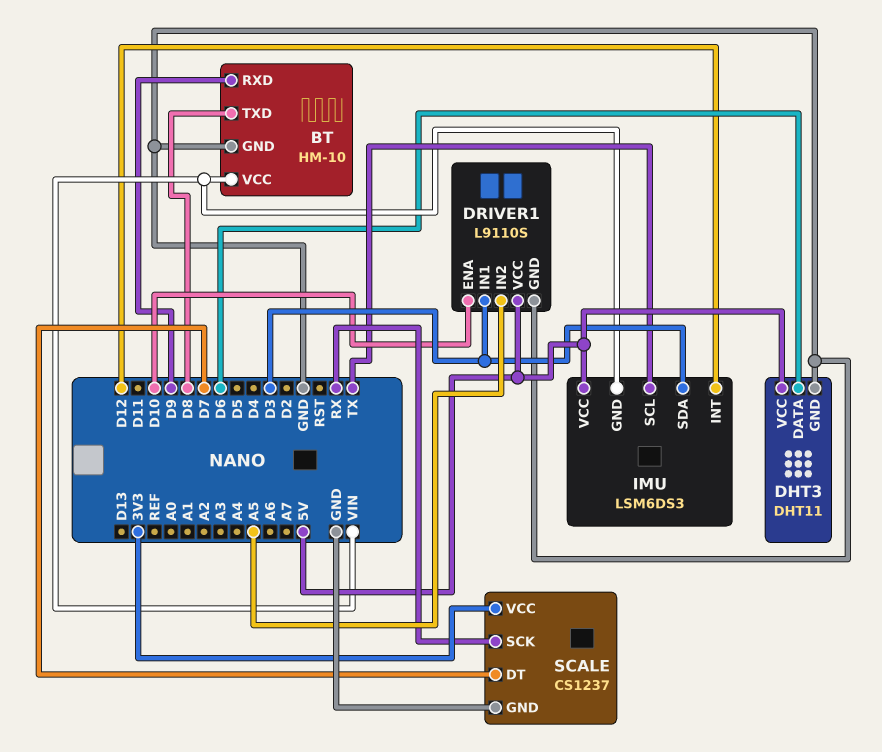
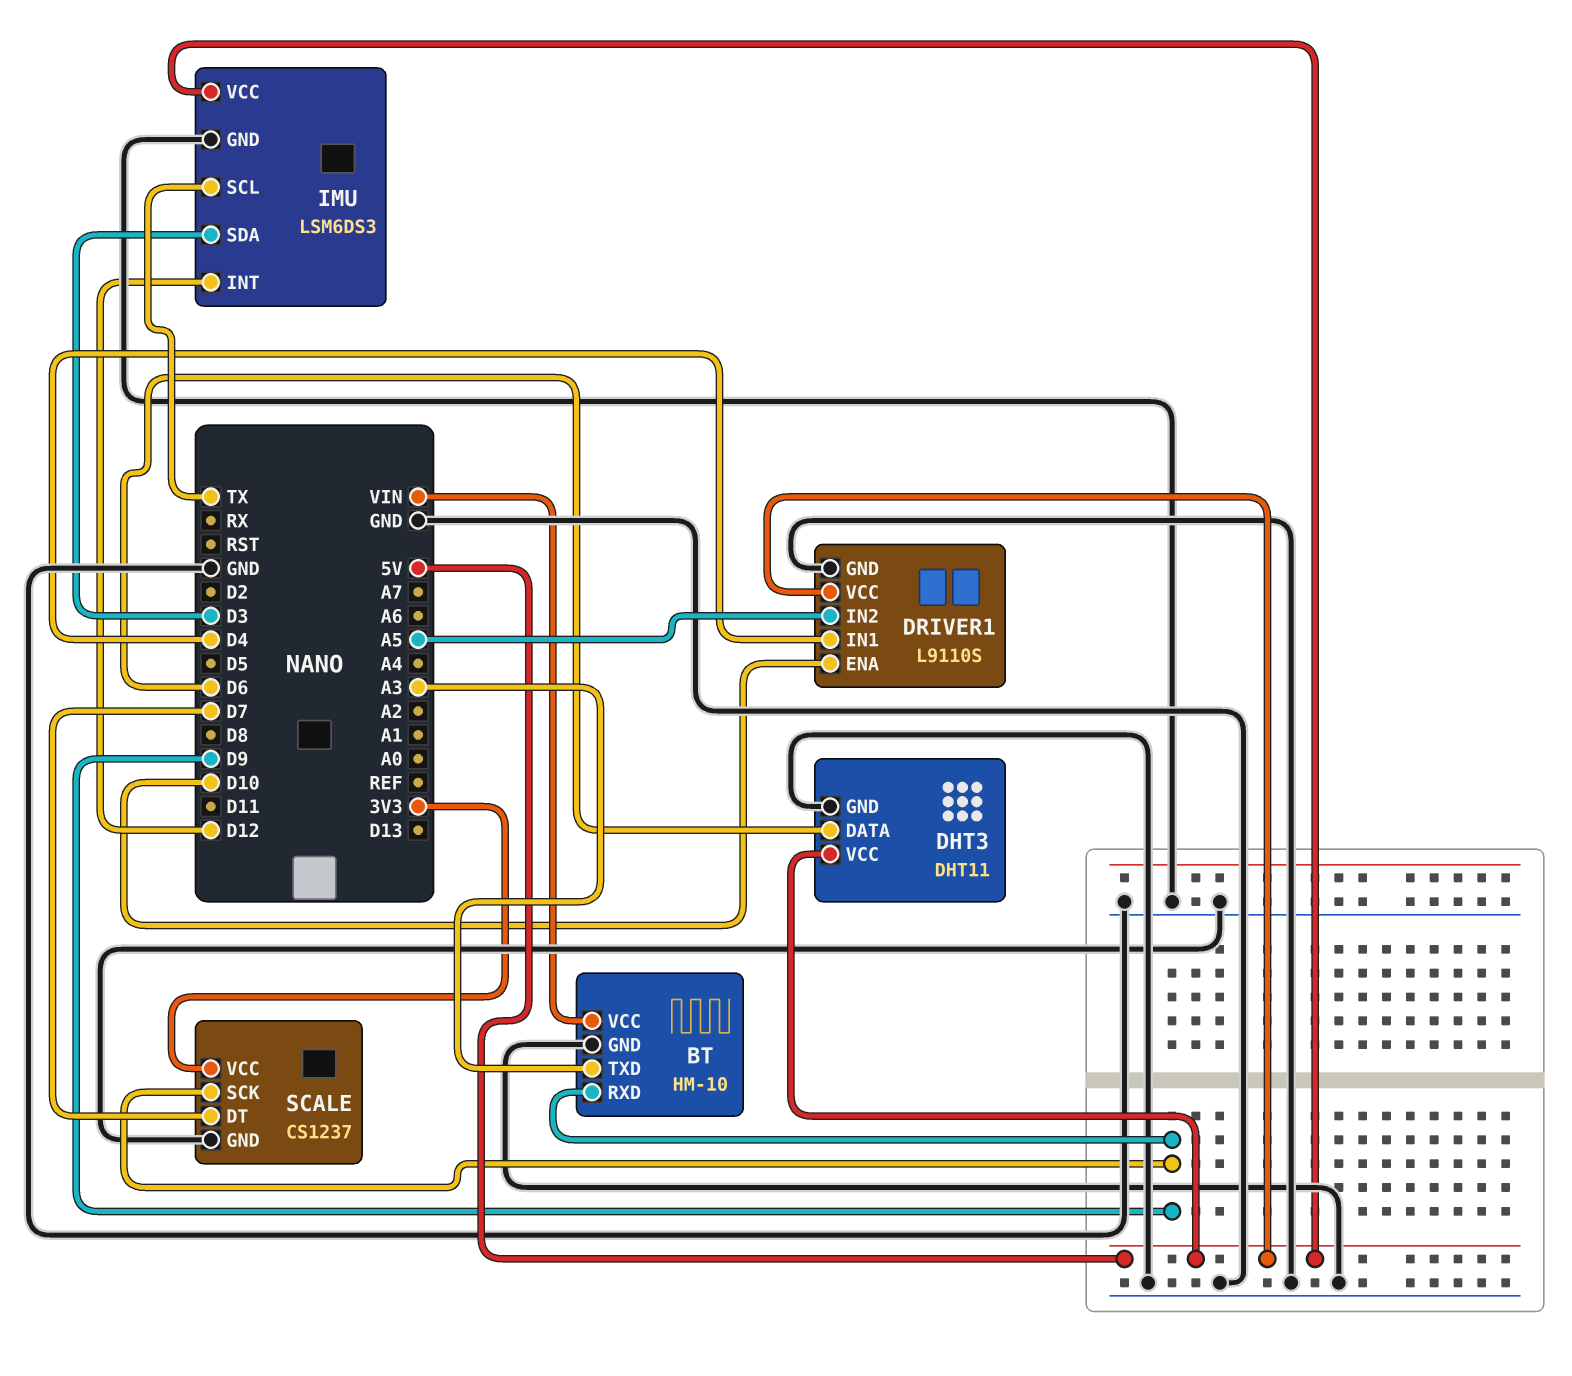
BT pin TXD: D8 -> A3
DRIVER1 pin IN1: D3 -> D4
IMU pin GND: VIN -> GND
SCALE pin SCK: RX -> D9

